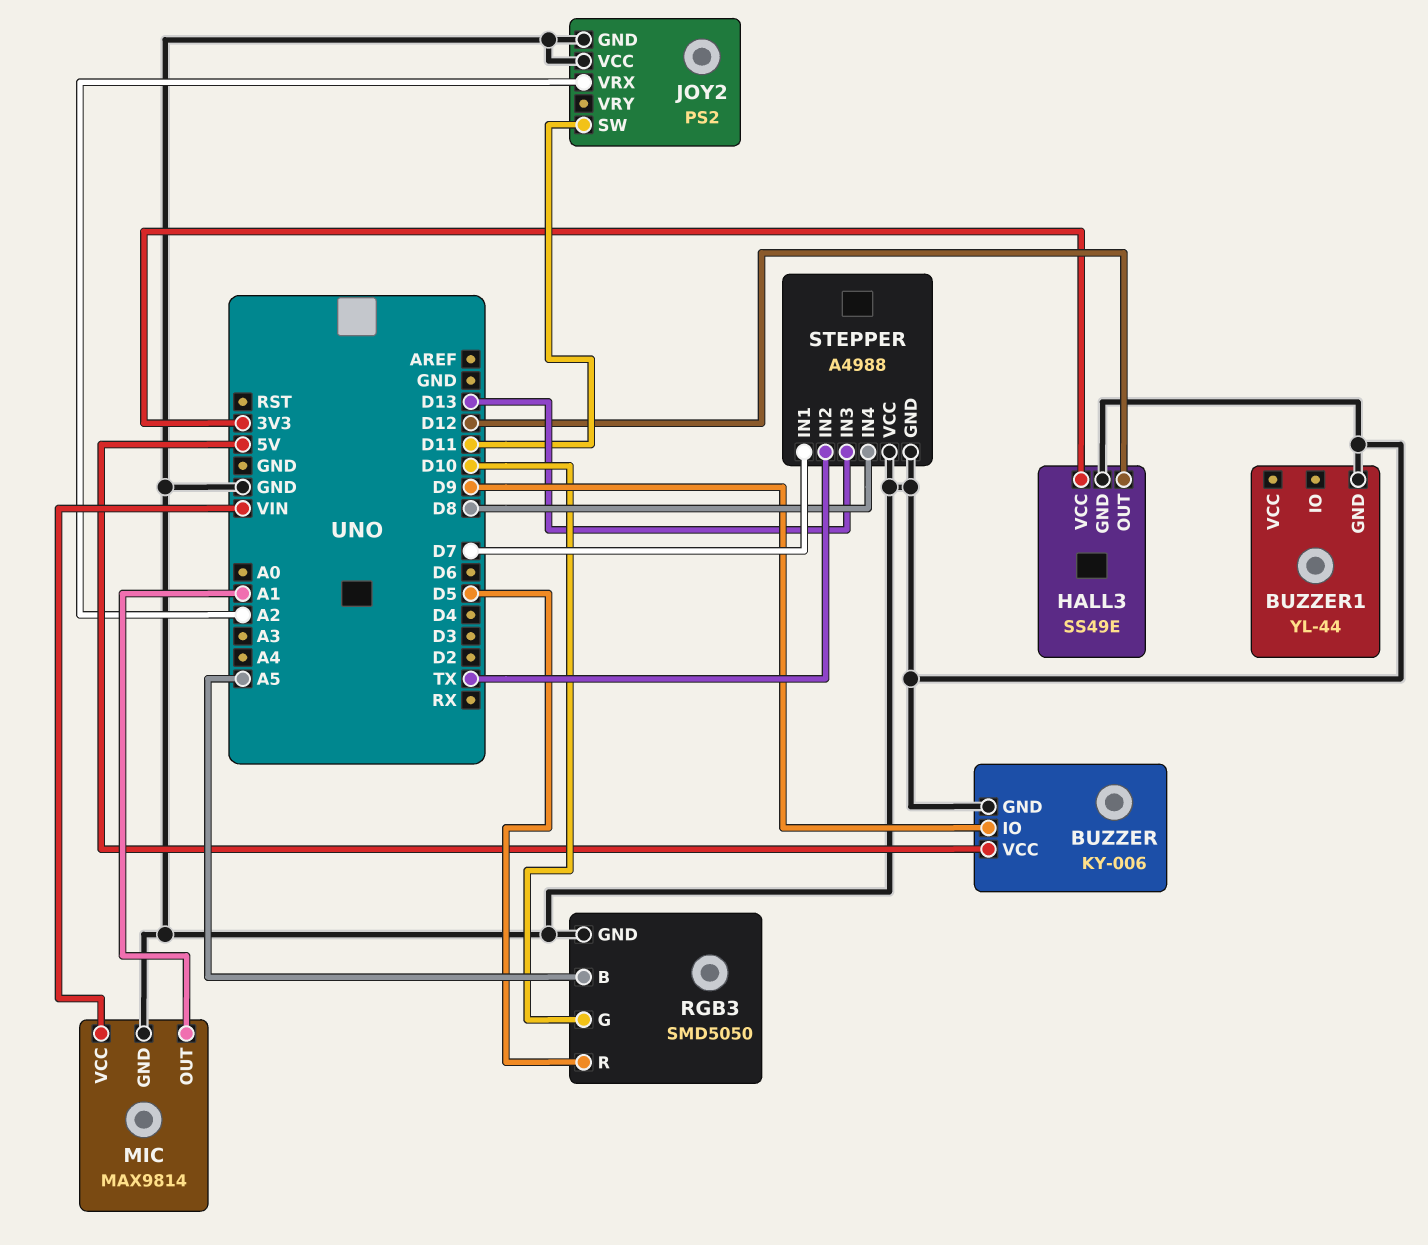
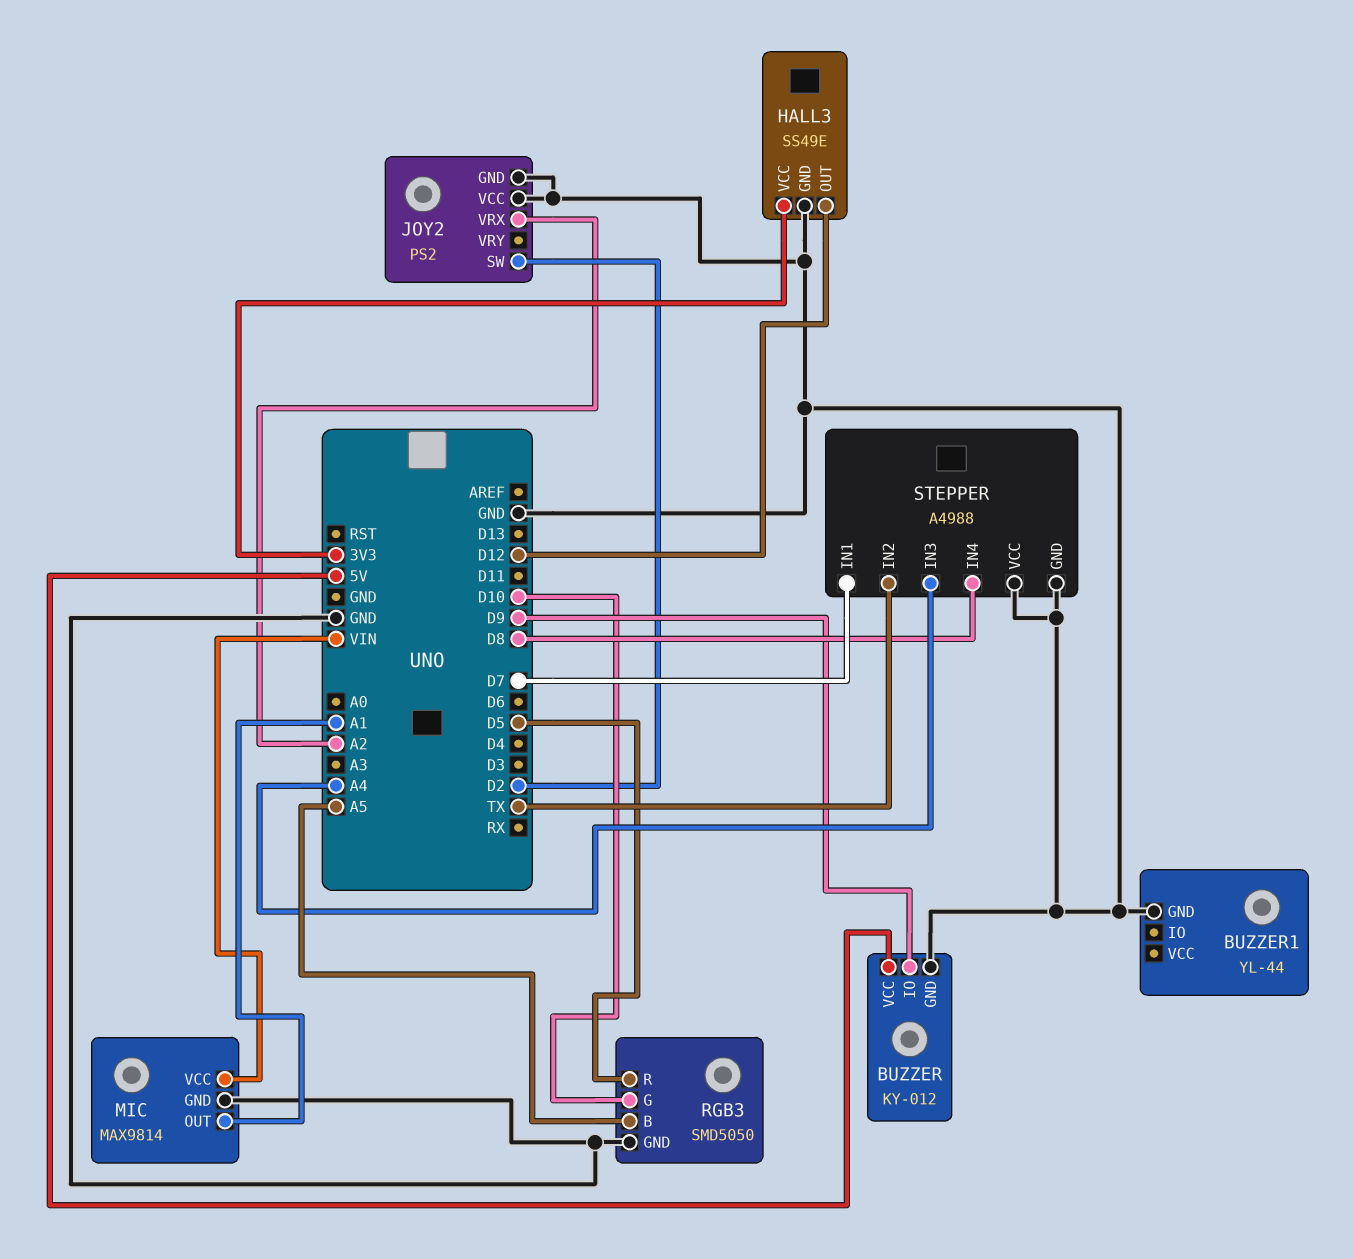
BUZZER: KY-006 -> KY-012
JOY2 pin SW: D11 -> D2
STEPPER pin IN3: D13 -> A4

